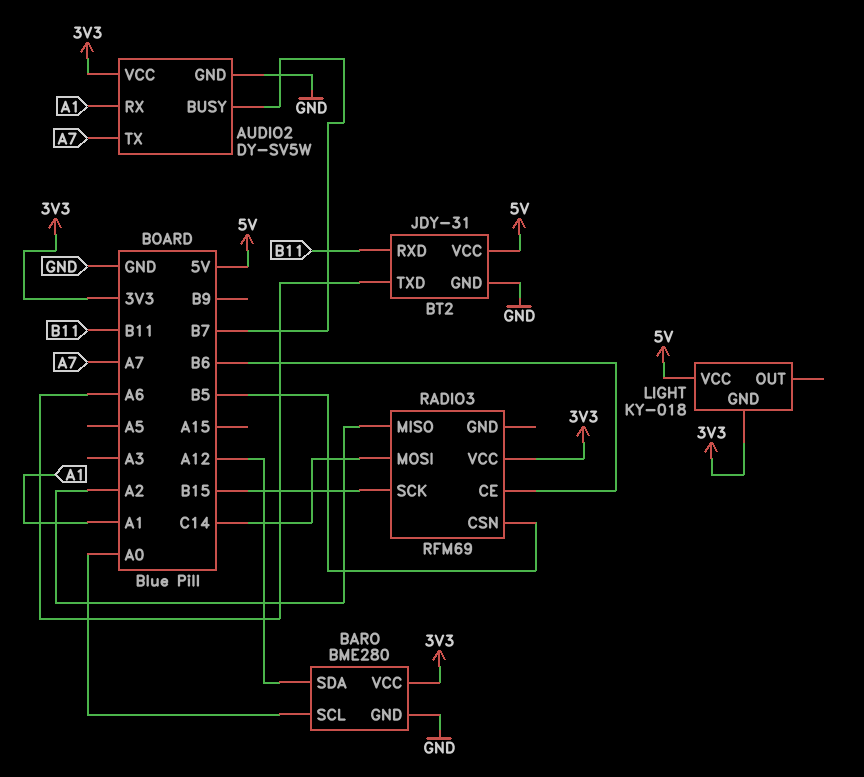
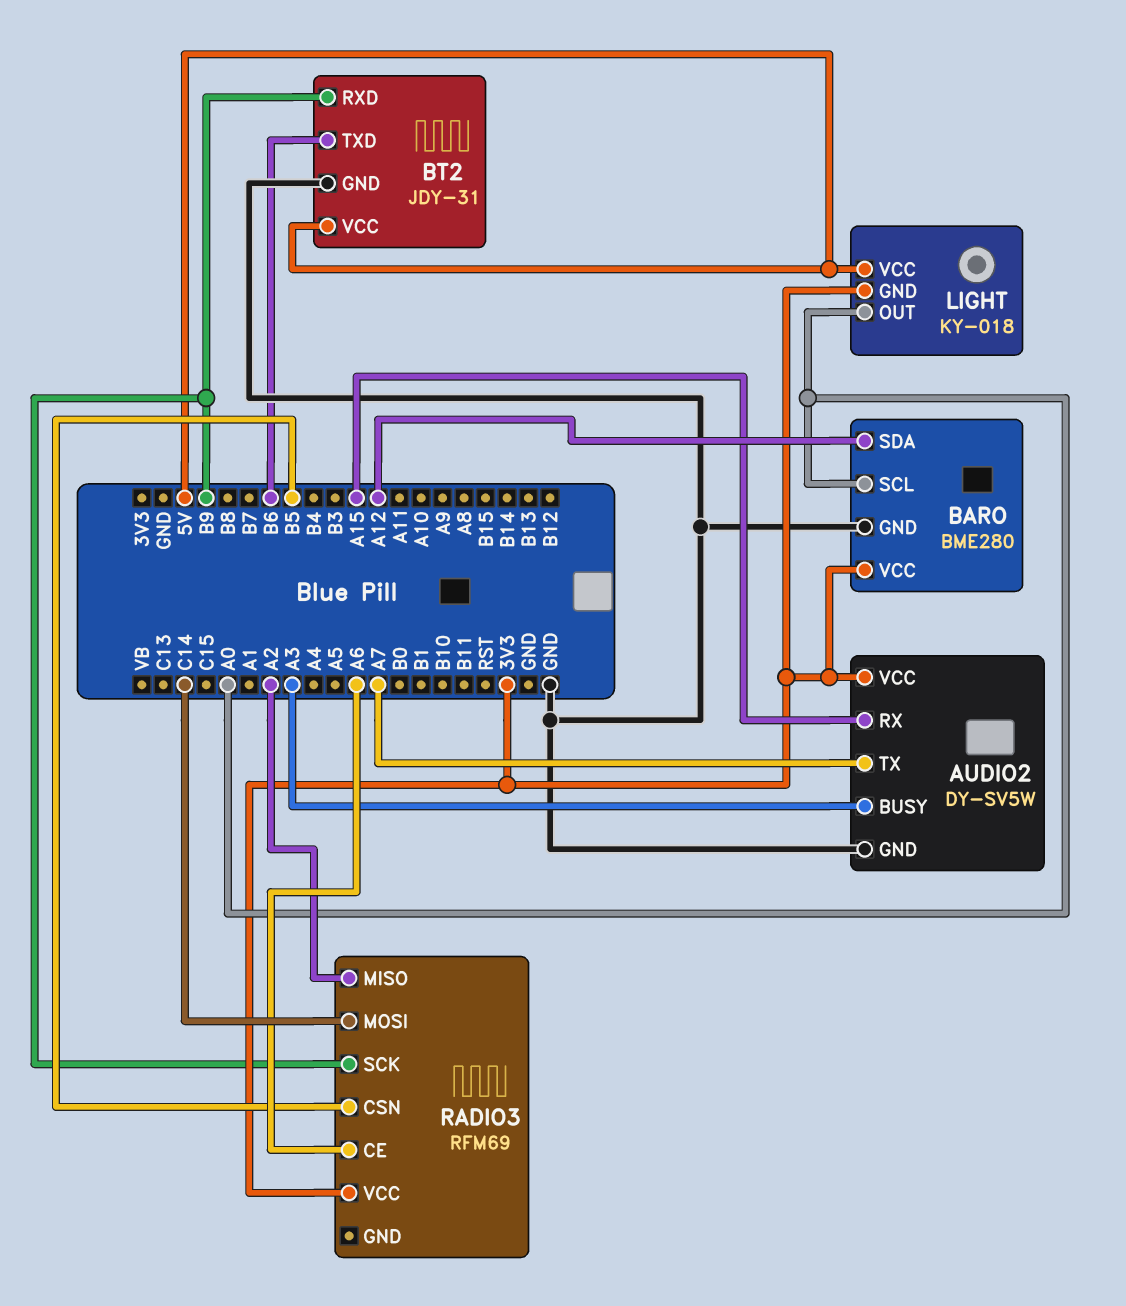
AUDIO2 pin BUSY: B7 -> A3
AUDIO2 pin RX: A1 -> A15
BT2 pin RXD: B11 -> B9
BT2 pin TXD: A6 -> B6
LIGHT pin OUT: none -> A0
RADIO3 pin CE: B6 -> A6
RADIO3 pin SCK: B15 -> B9

